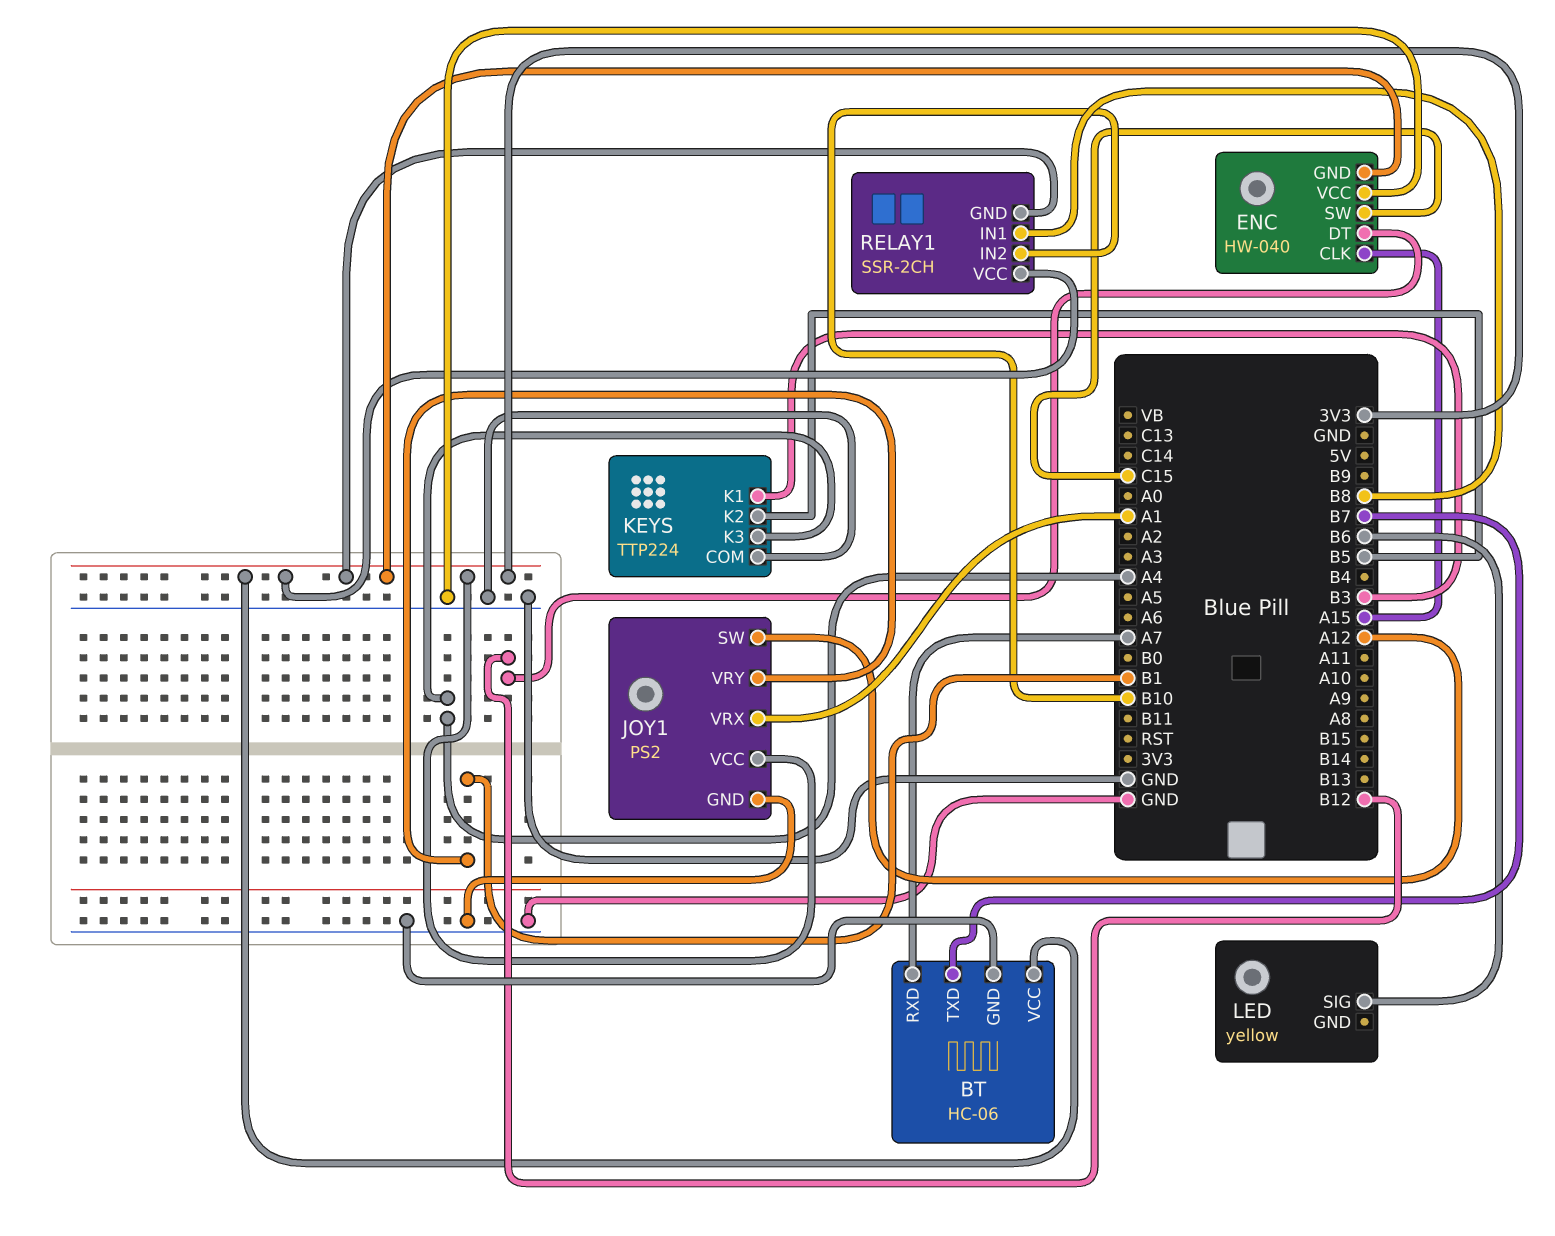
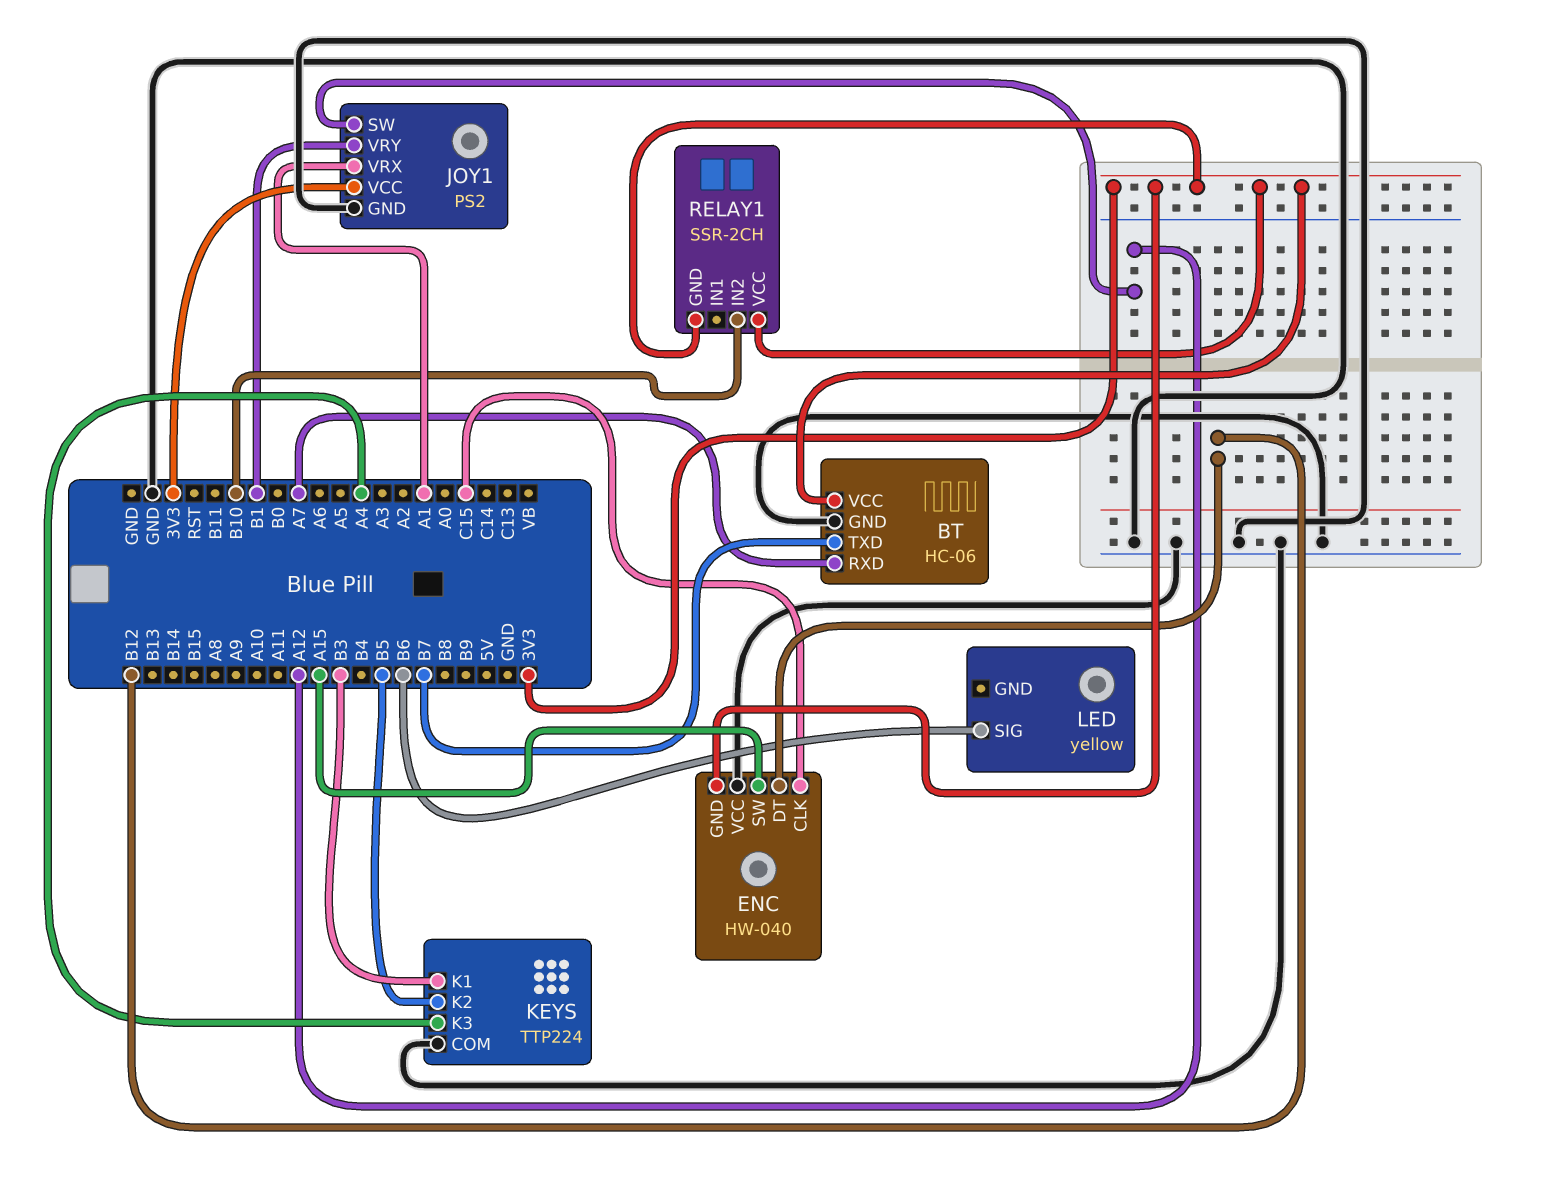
ENC pin CLK: A15 -> C15
ENC pin SW: C15 -> A15
RELAY1 pin IN1: B8 -> none

